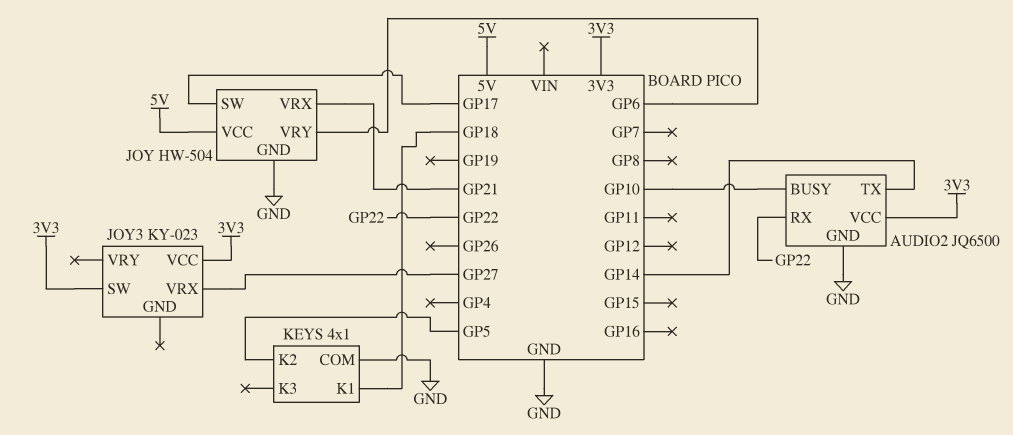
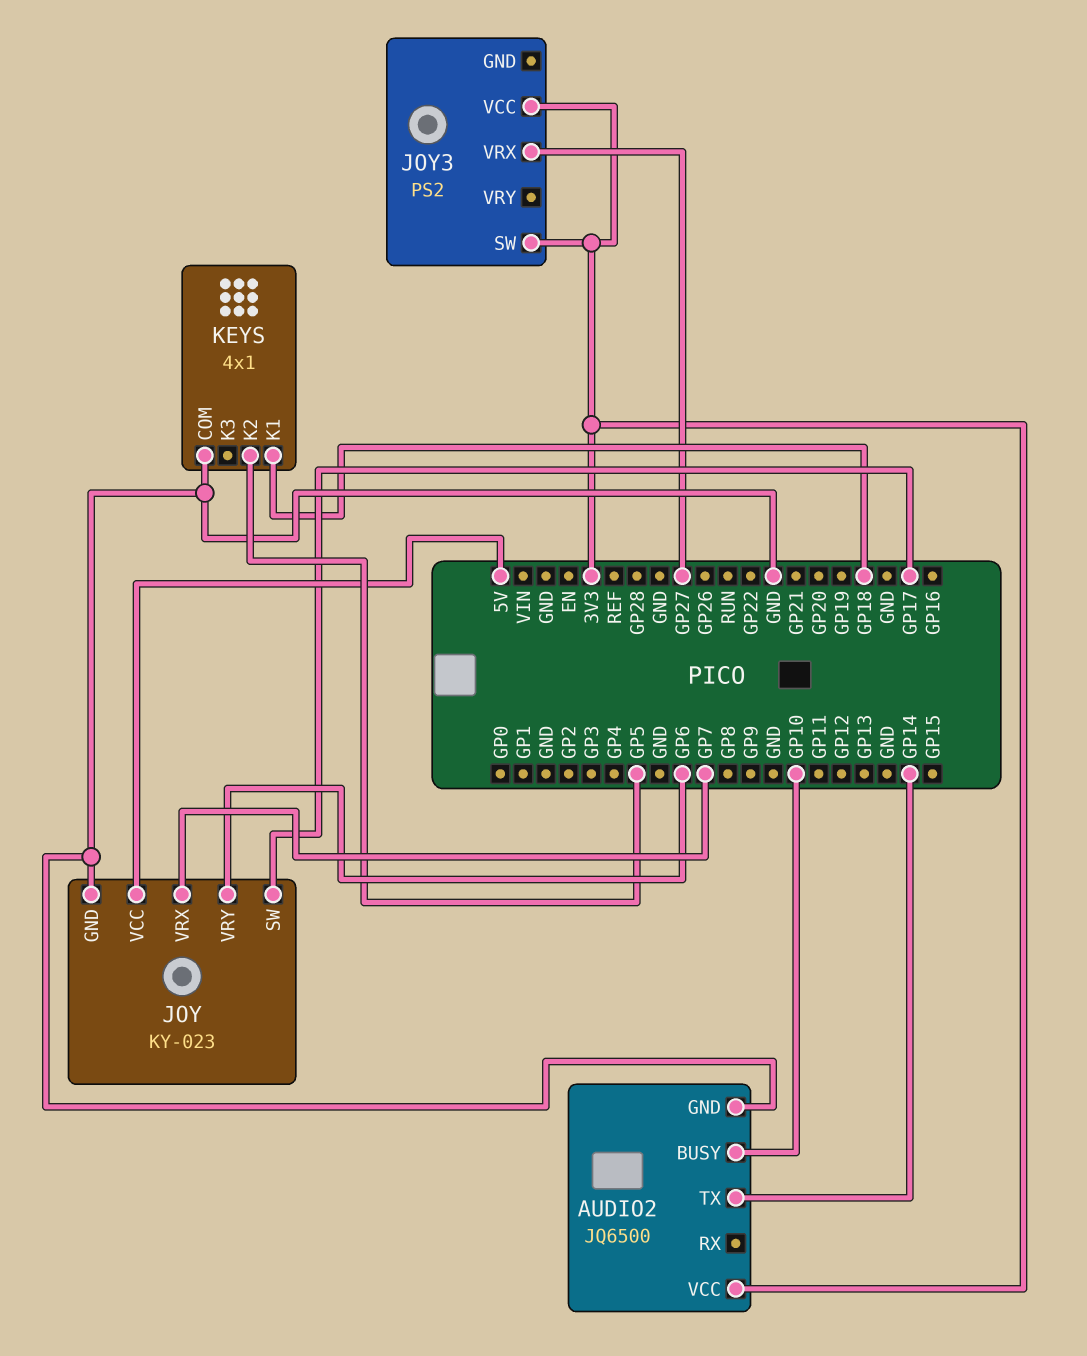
AUDIO2 pin RX: GP22 -> none
JOY: HW-504 -> KY-023
JOY pin VRX: GP21 -> GP7
JOY3: KY-023 -> PS2

